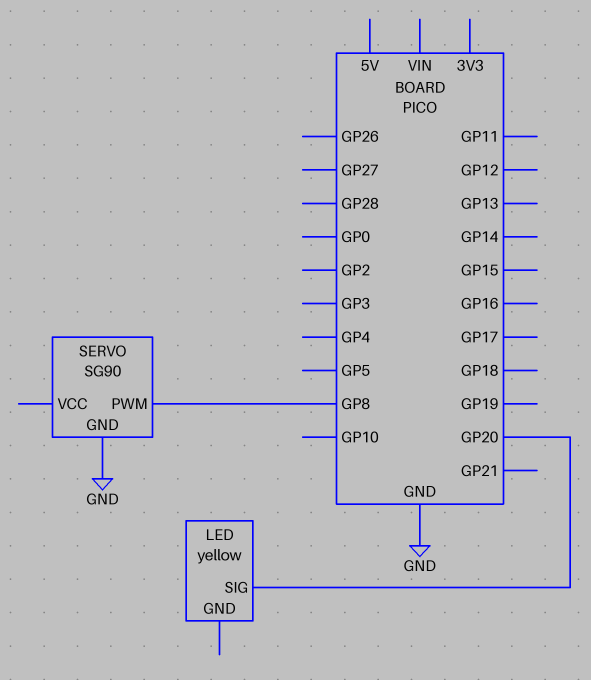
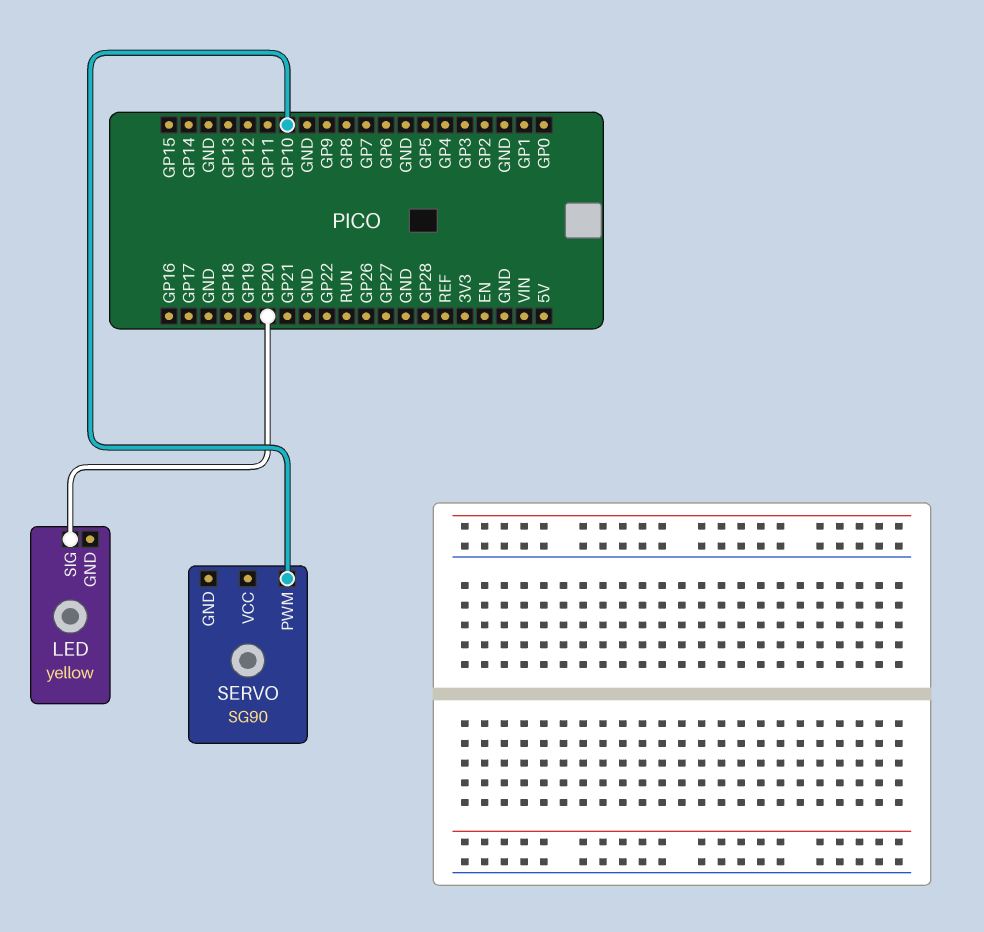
SERVO pin GND: GND -> none
SERVO pin PWM: GP8 -> GP10

